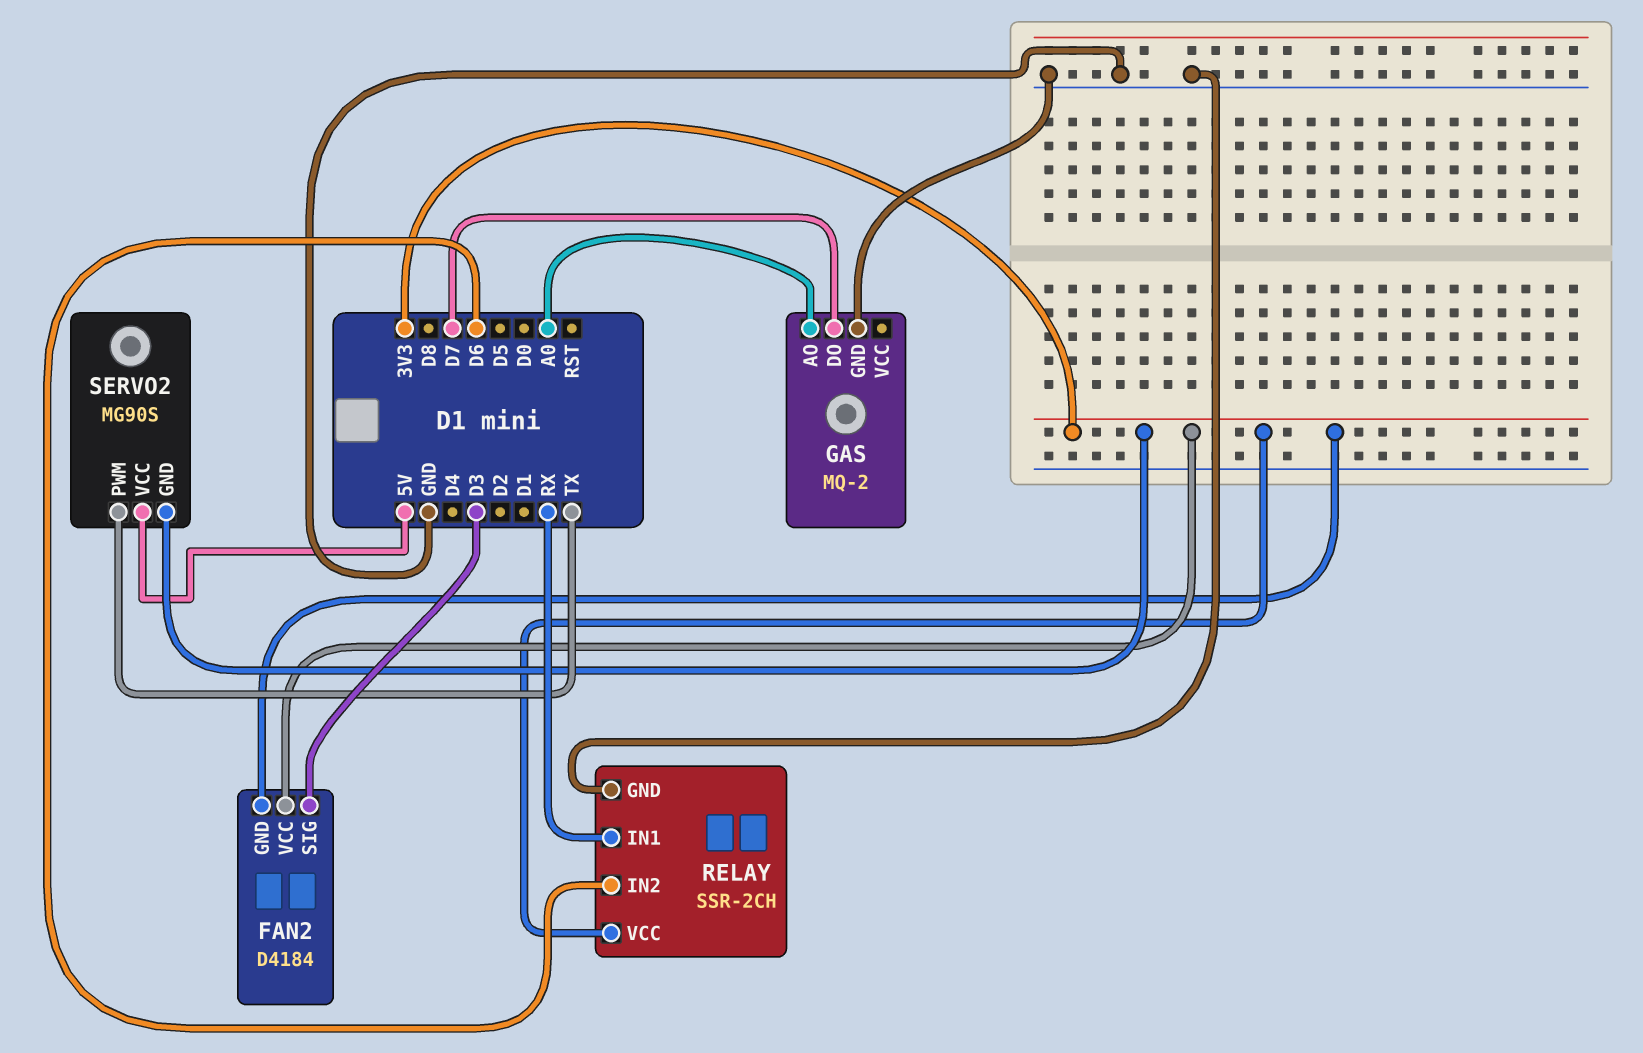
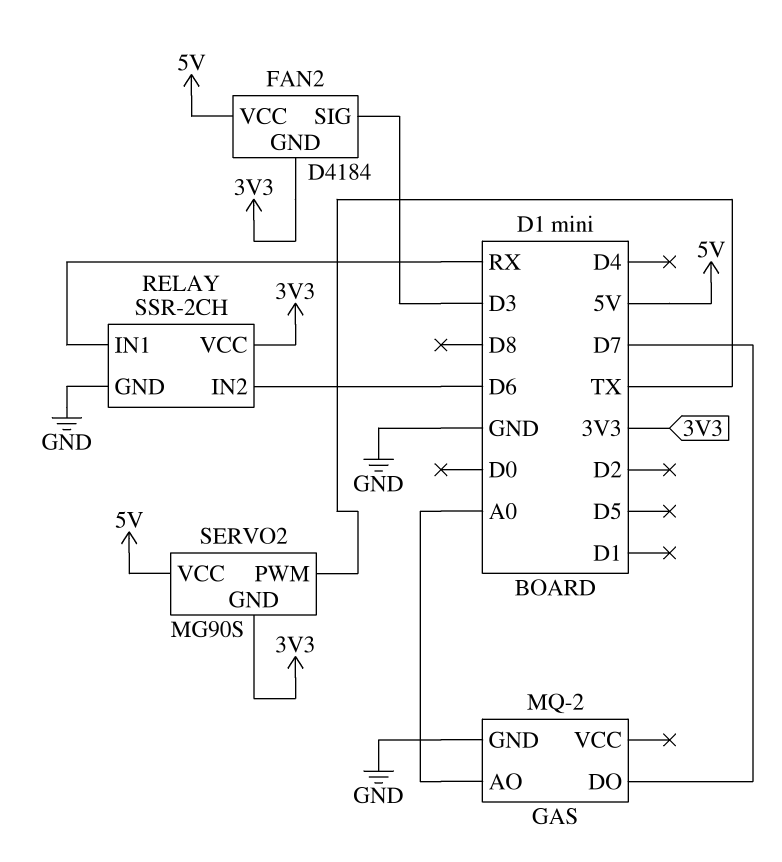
FAN2 pin VCC: 3V3 -> 5V

